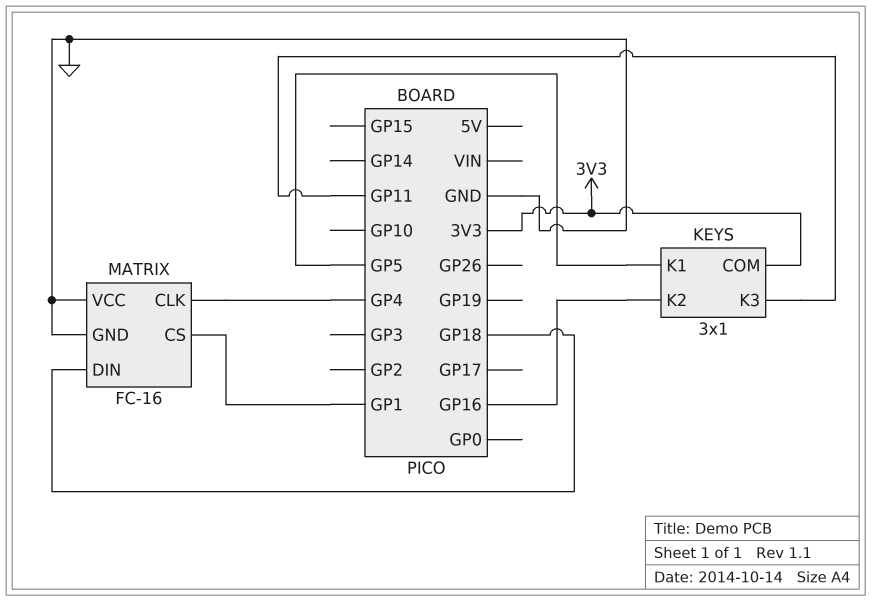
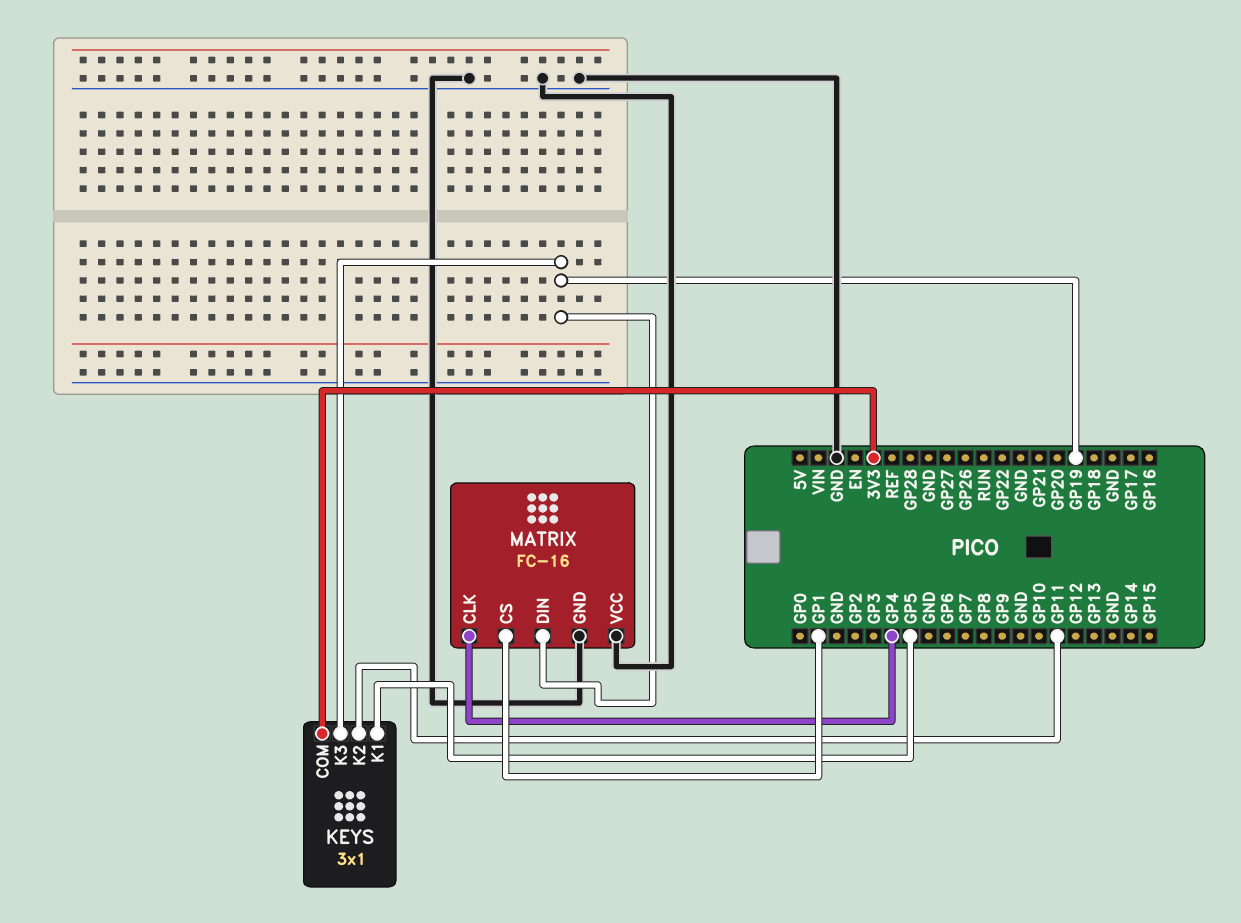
KEYS pin K2: GP16 -> GP11
KEYS pin K3: GP11 -> GP19
MATRIX pin DIN: GP18 -> GP19

